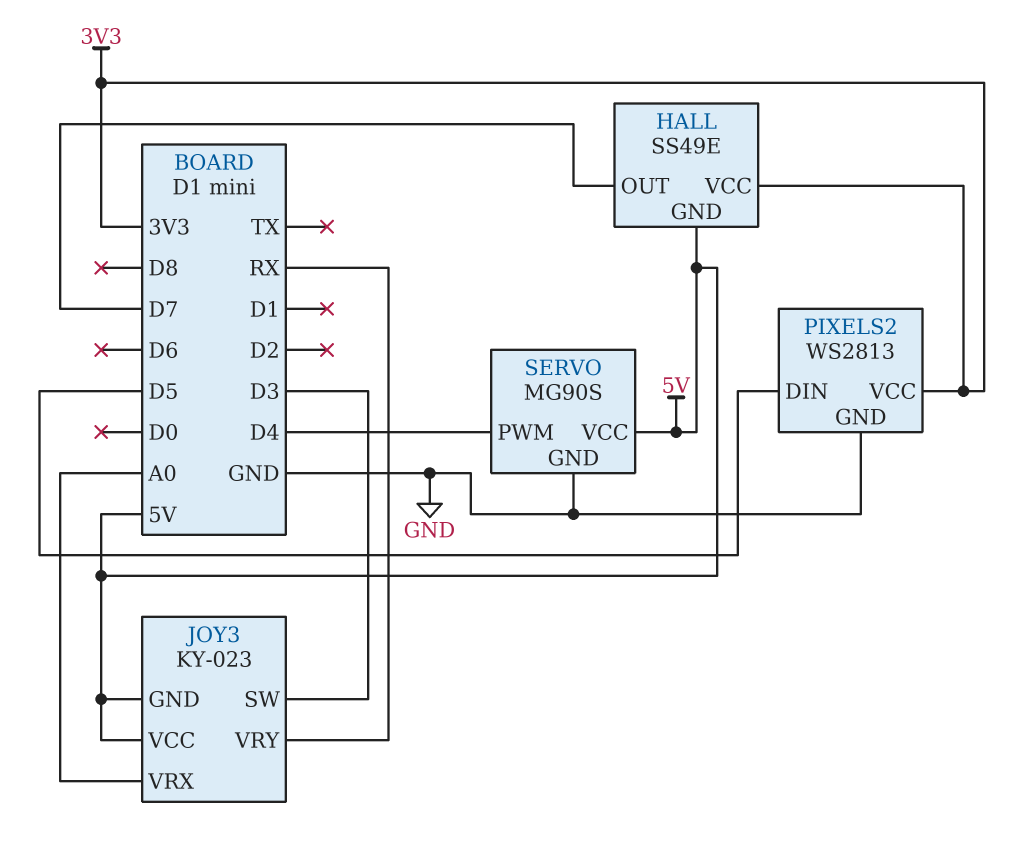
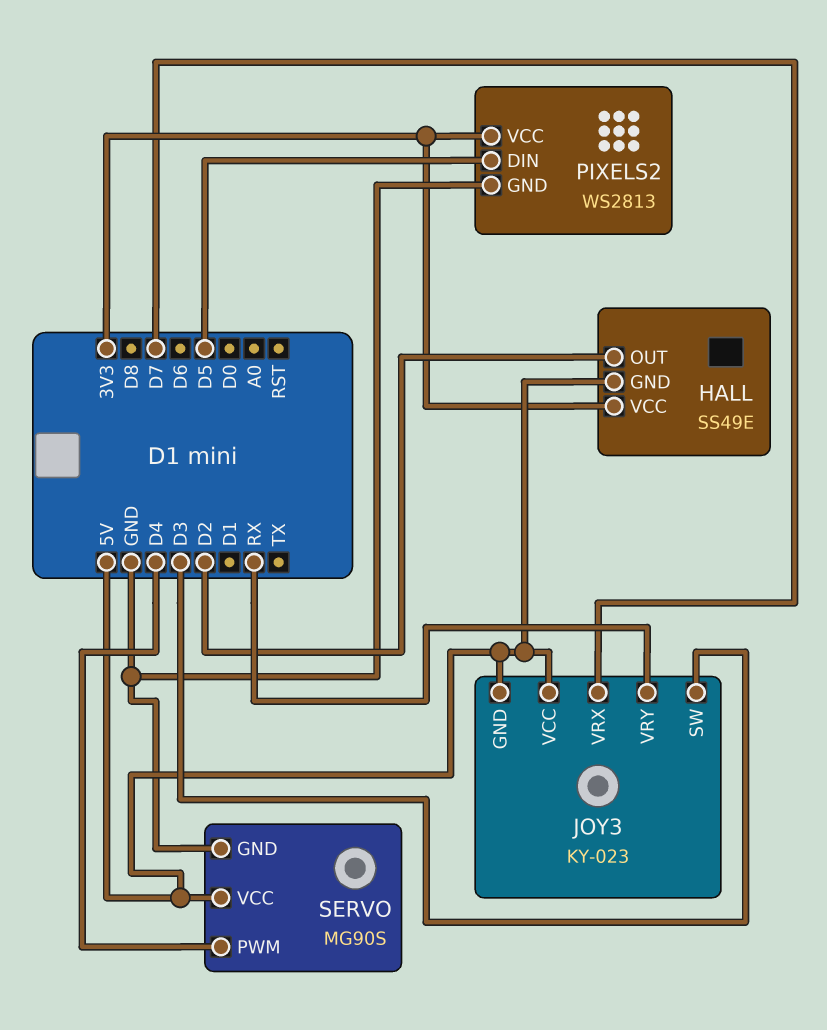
HALL pin OUT: D7 -> D2
JOY3 pin VRX: A0 -> D7

